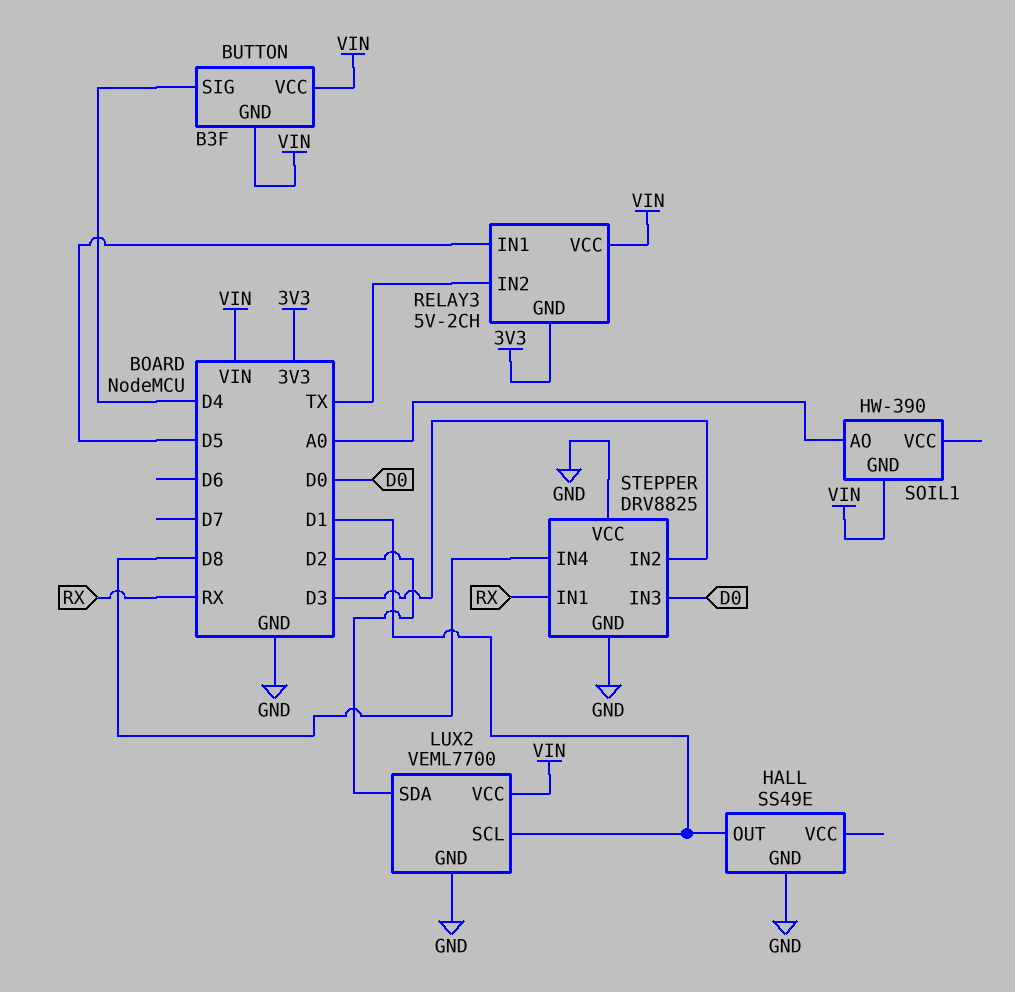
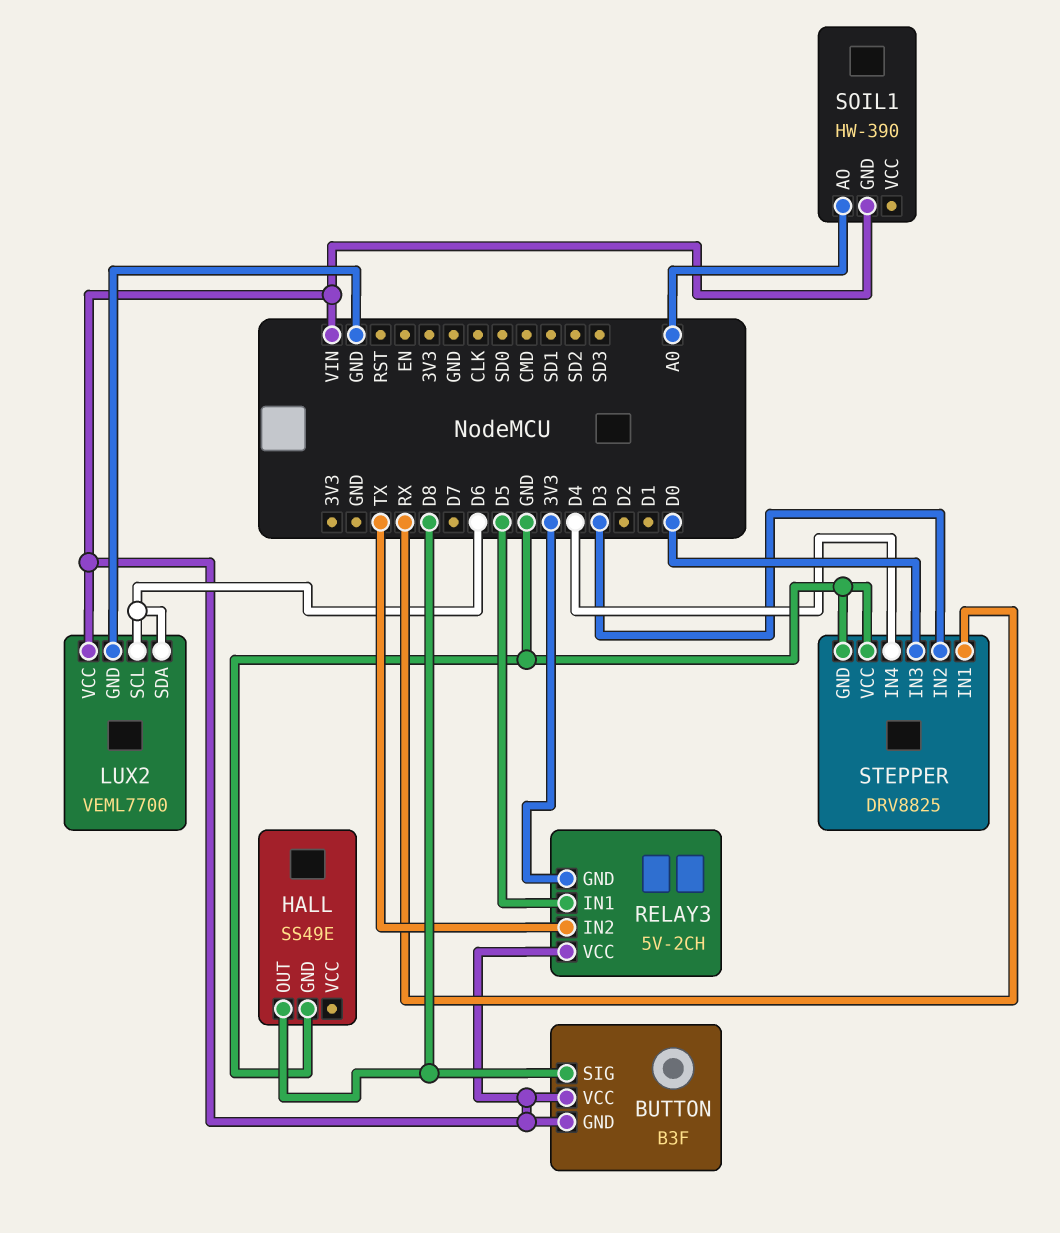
BUTTON pin SIG: D4 -> D8
HALL pin OUT: D1 -> D8
LUX2 pin SCL: D1 -> D6
LUX2 pin SDA: D2 -> D6
STEPPER pin IN4: D8 -> D4

